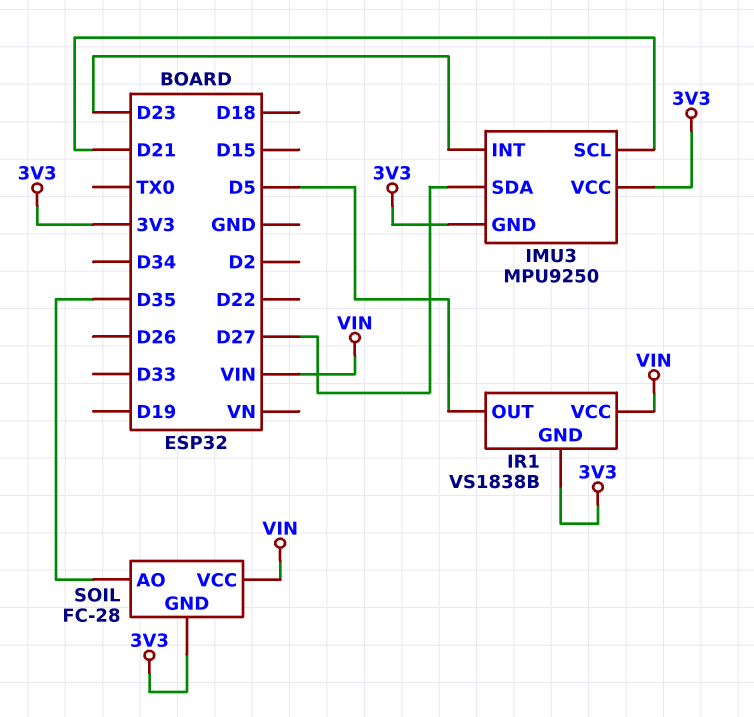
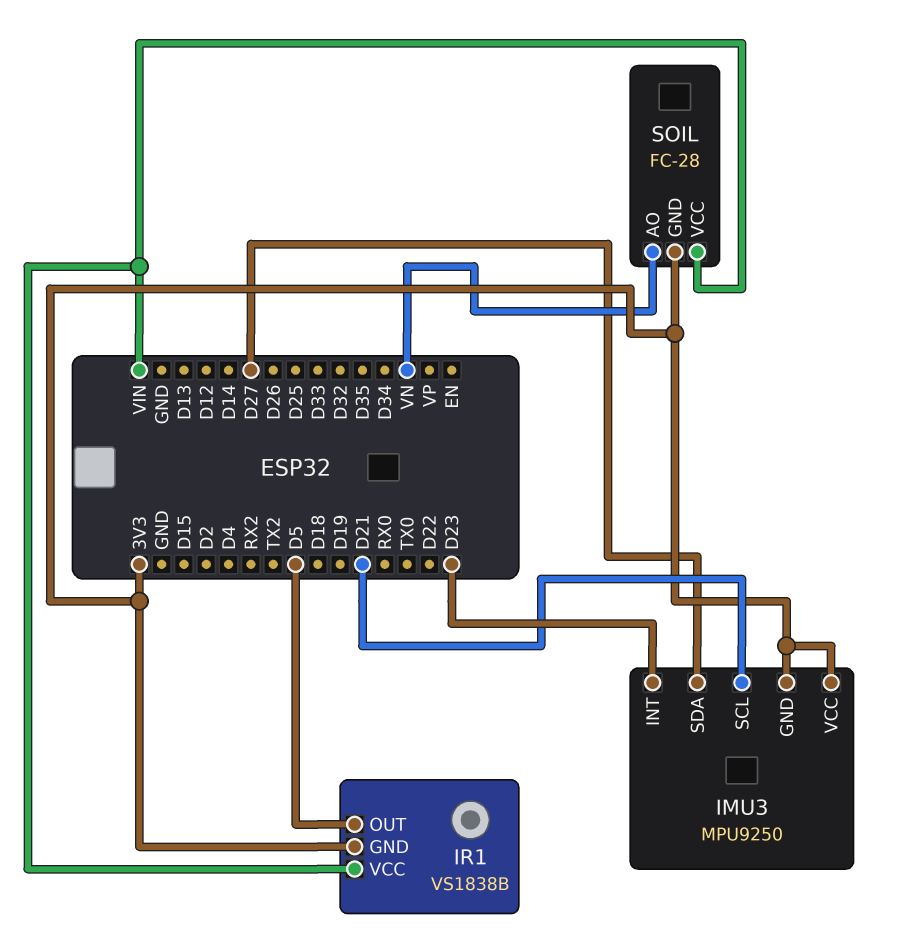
SOIL pin AO: D35 -> VN

